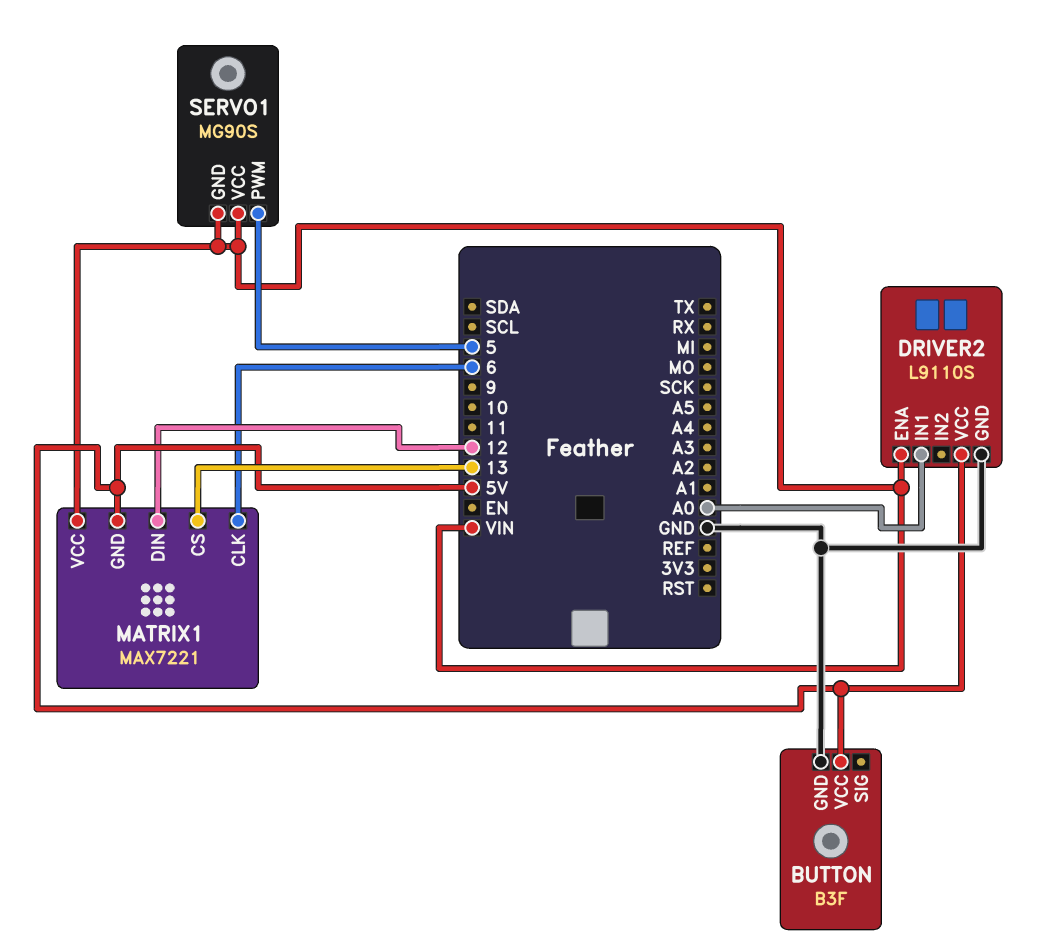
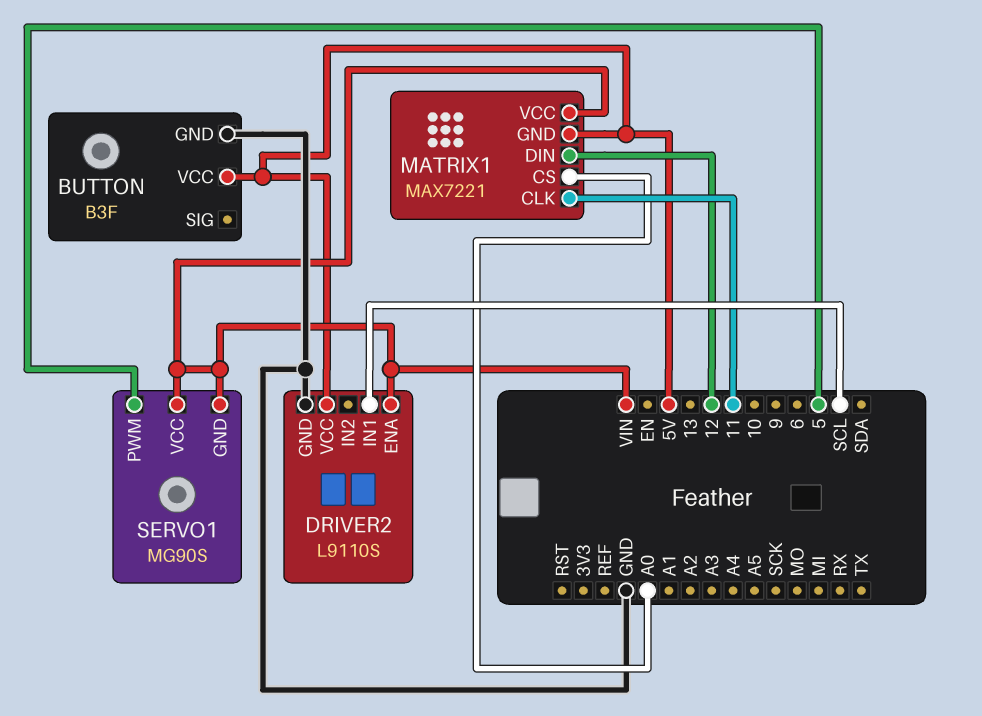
DRIVER2 pin IN1: A0 -> SCL
MATRIX1 pin CLK: 6 -> 11
MATRIX1 pin CS: 13 -> A0

